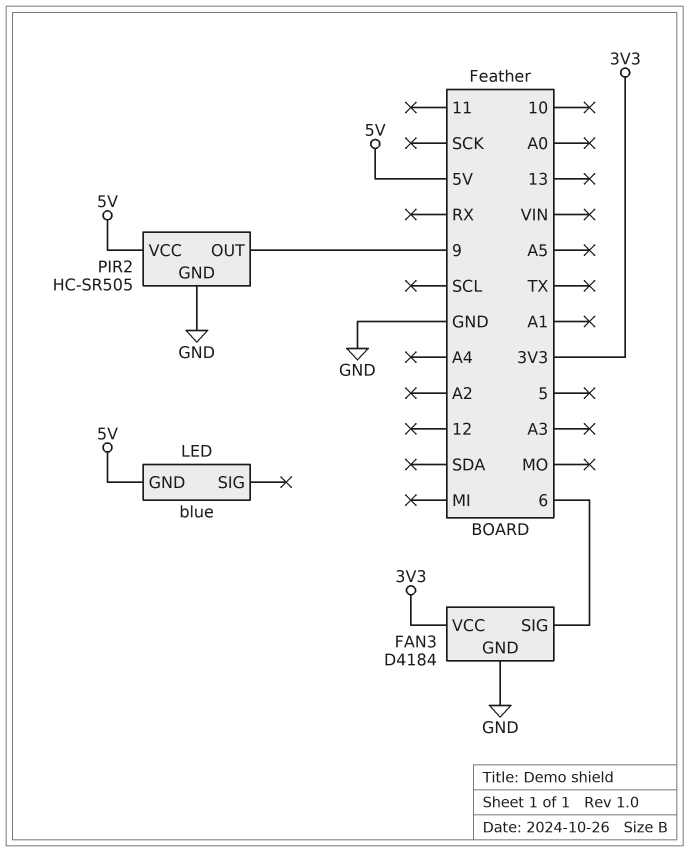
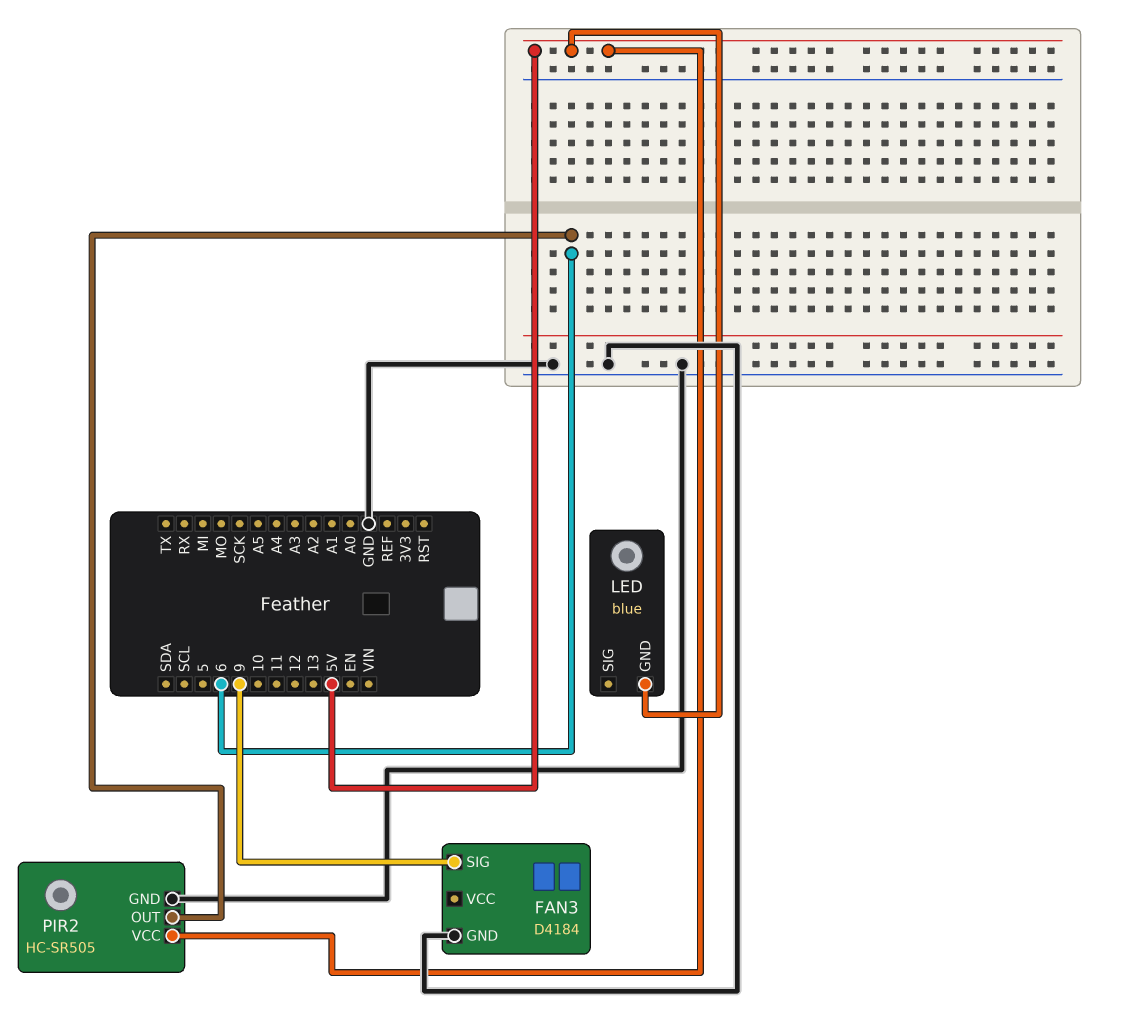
FAN3 pin SIG: 6 -> 9
FAN3 pin VCC: 3V3 -> none
PIR2 pin OUT: 9 -> 6

